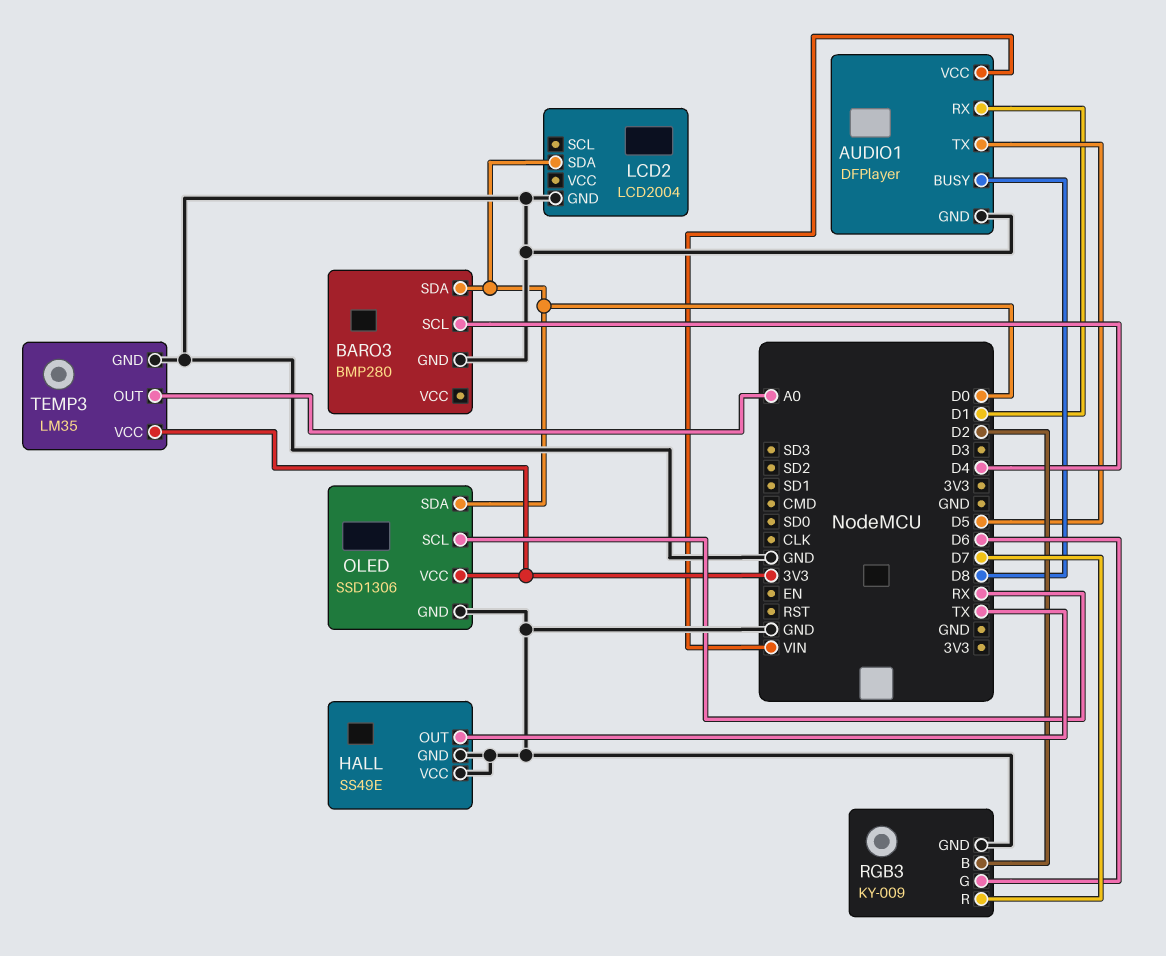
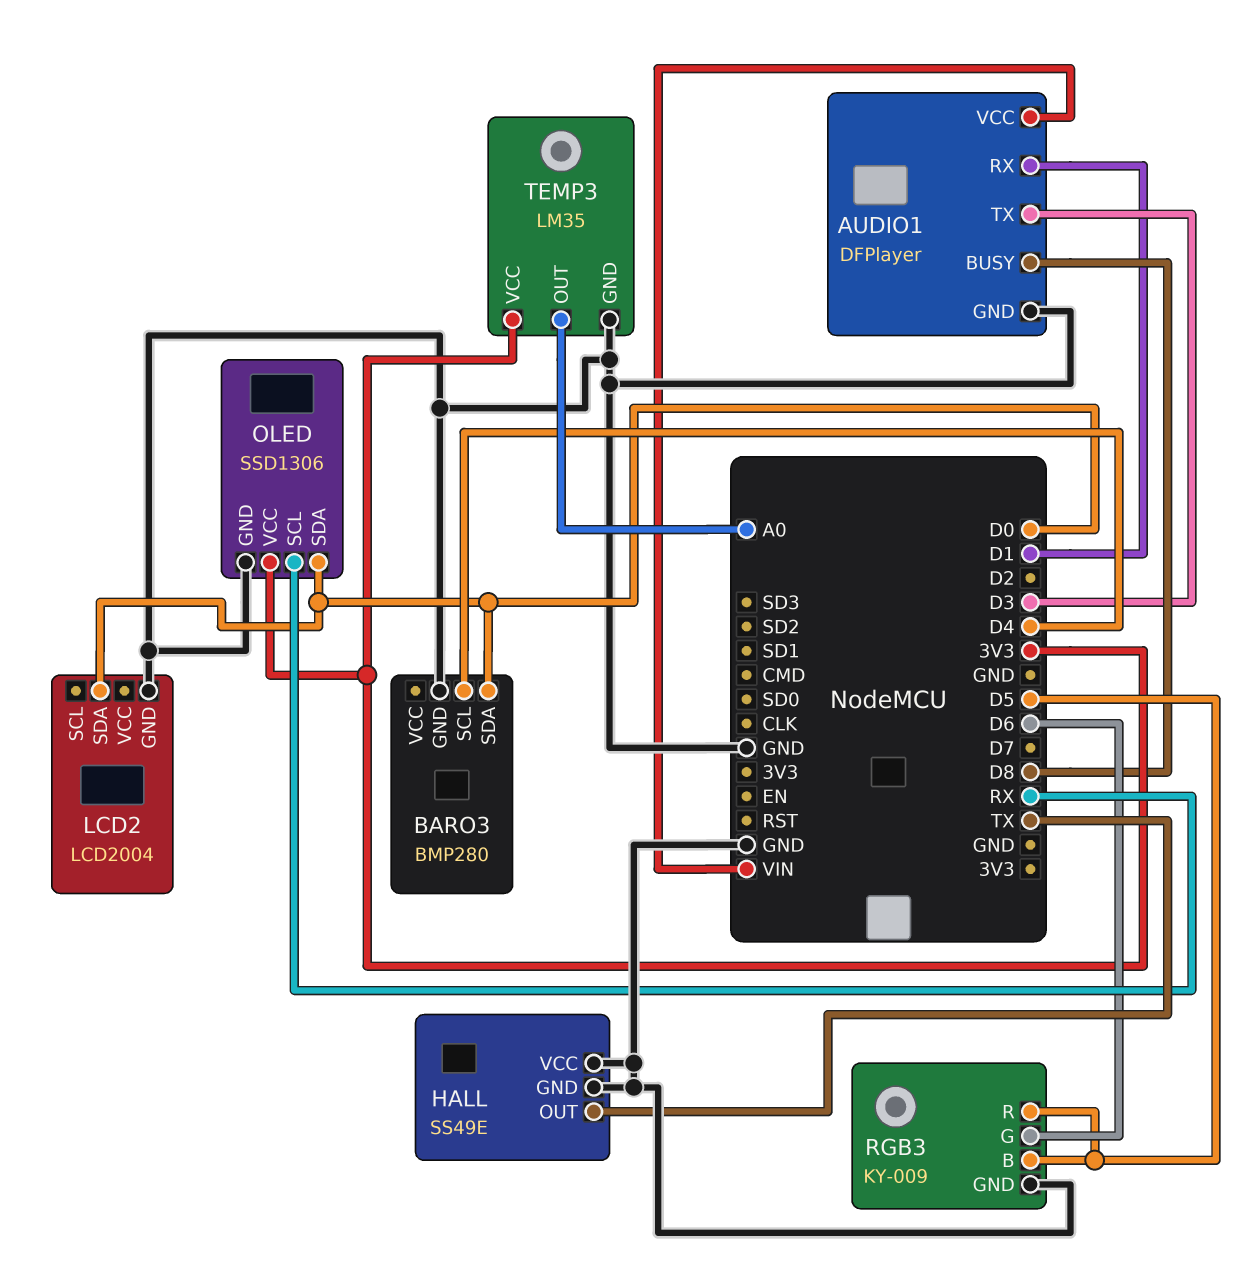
AUDIO1 pin TX: D5 -> D3
RGB3 pin B: D2 -> D5
RGB3 pin R: D7 -> D5

